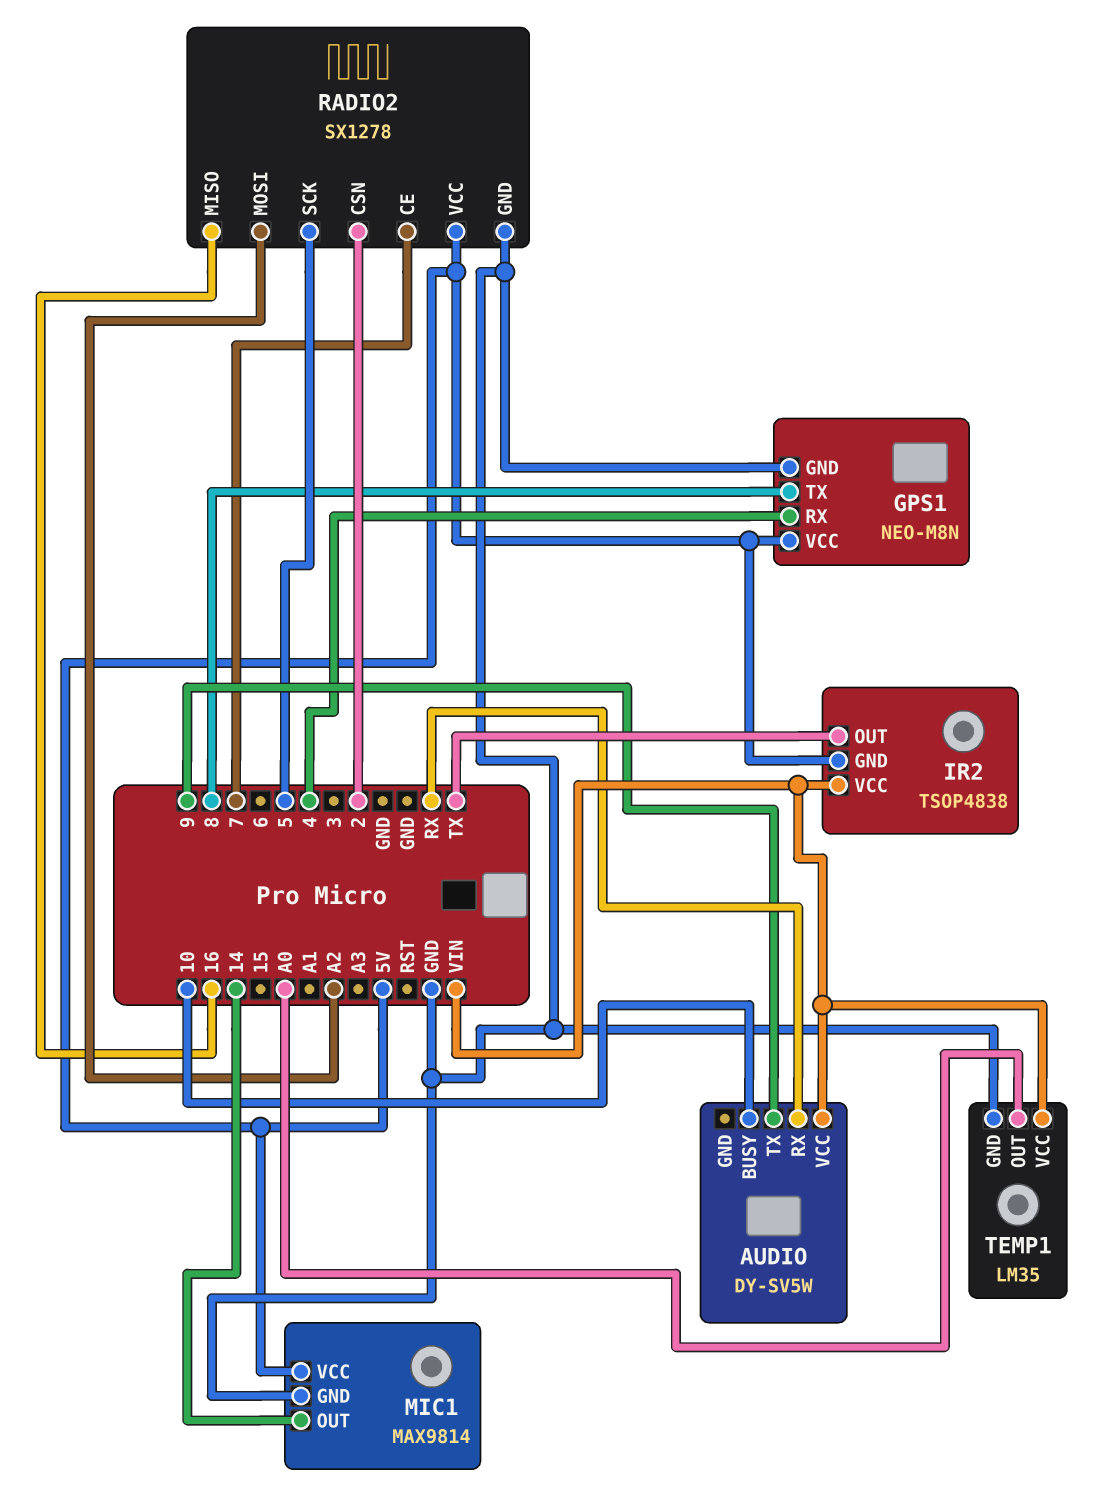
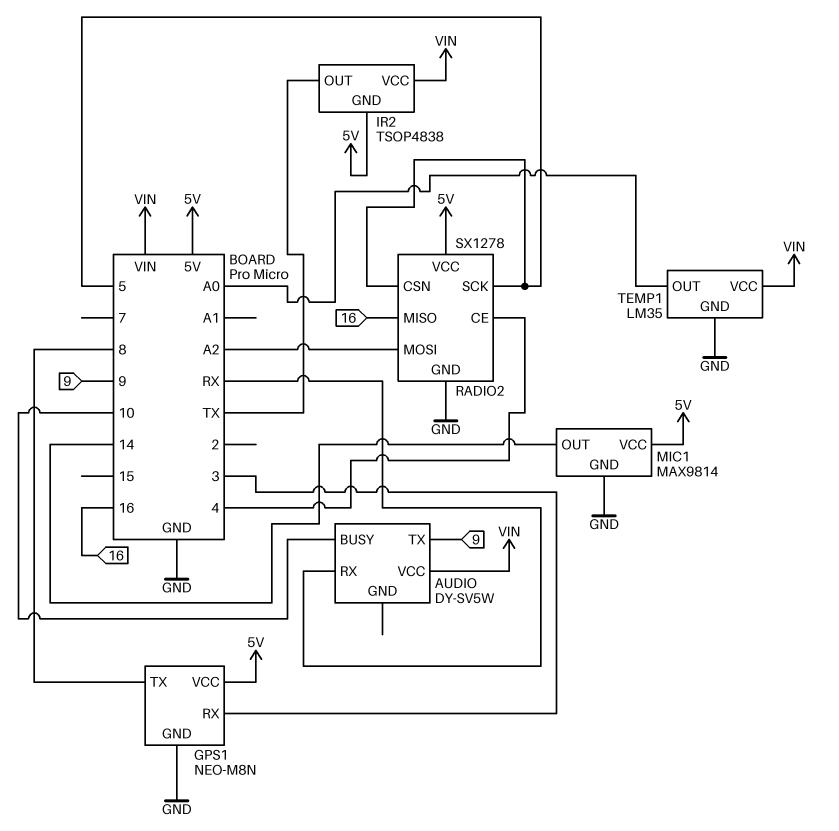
GPS1 pin RX: 4 -> 3
RADIO2 pin CE: 7 -> 4
RADIO2 pin CSN: 2 -> 5

